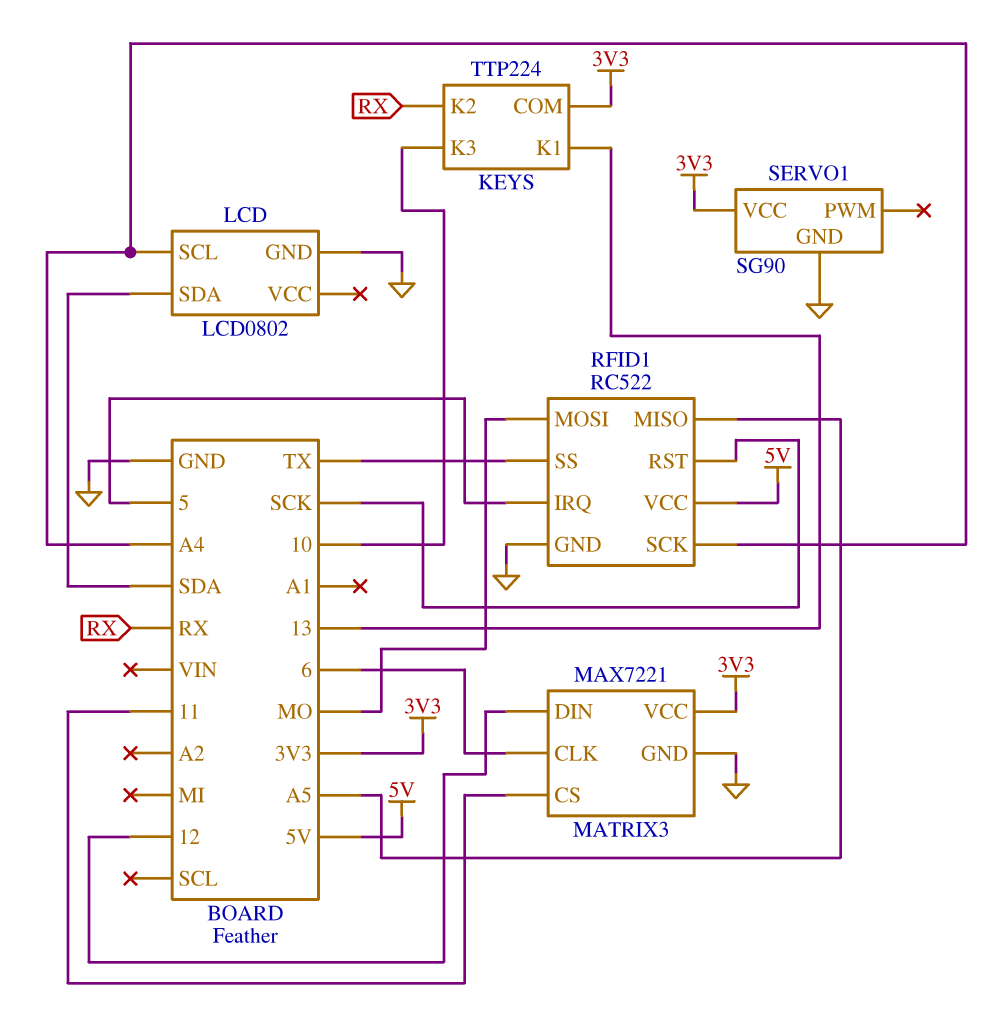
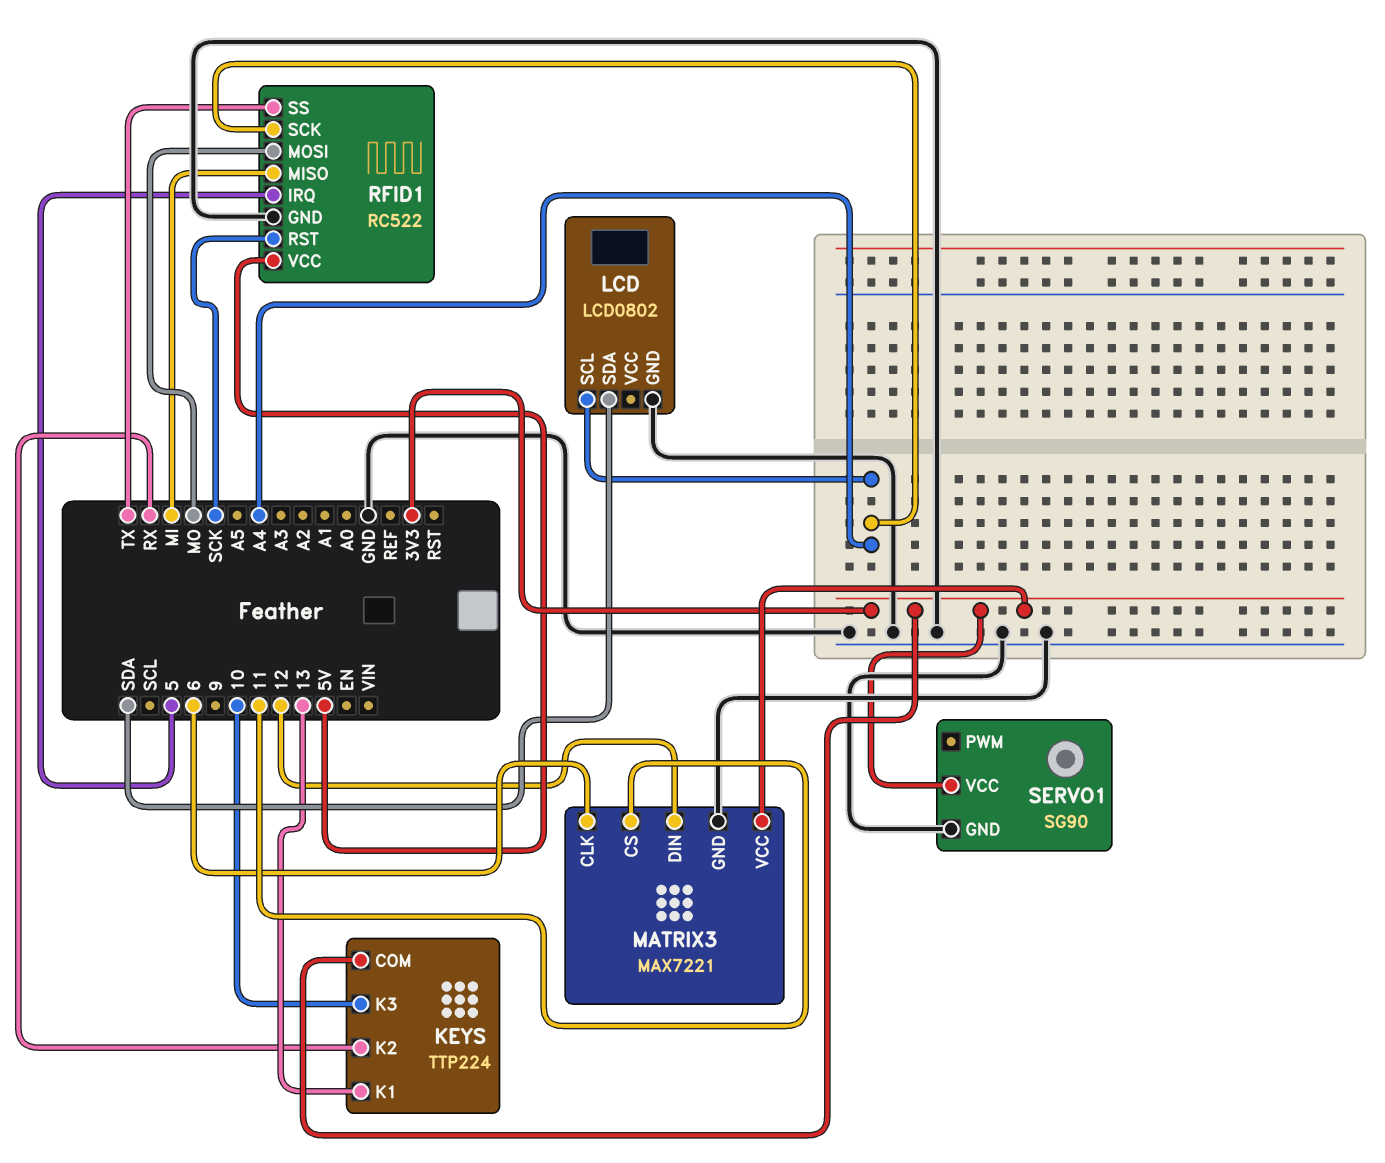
RFID1 pin MISO: A5 -> MI

